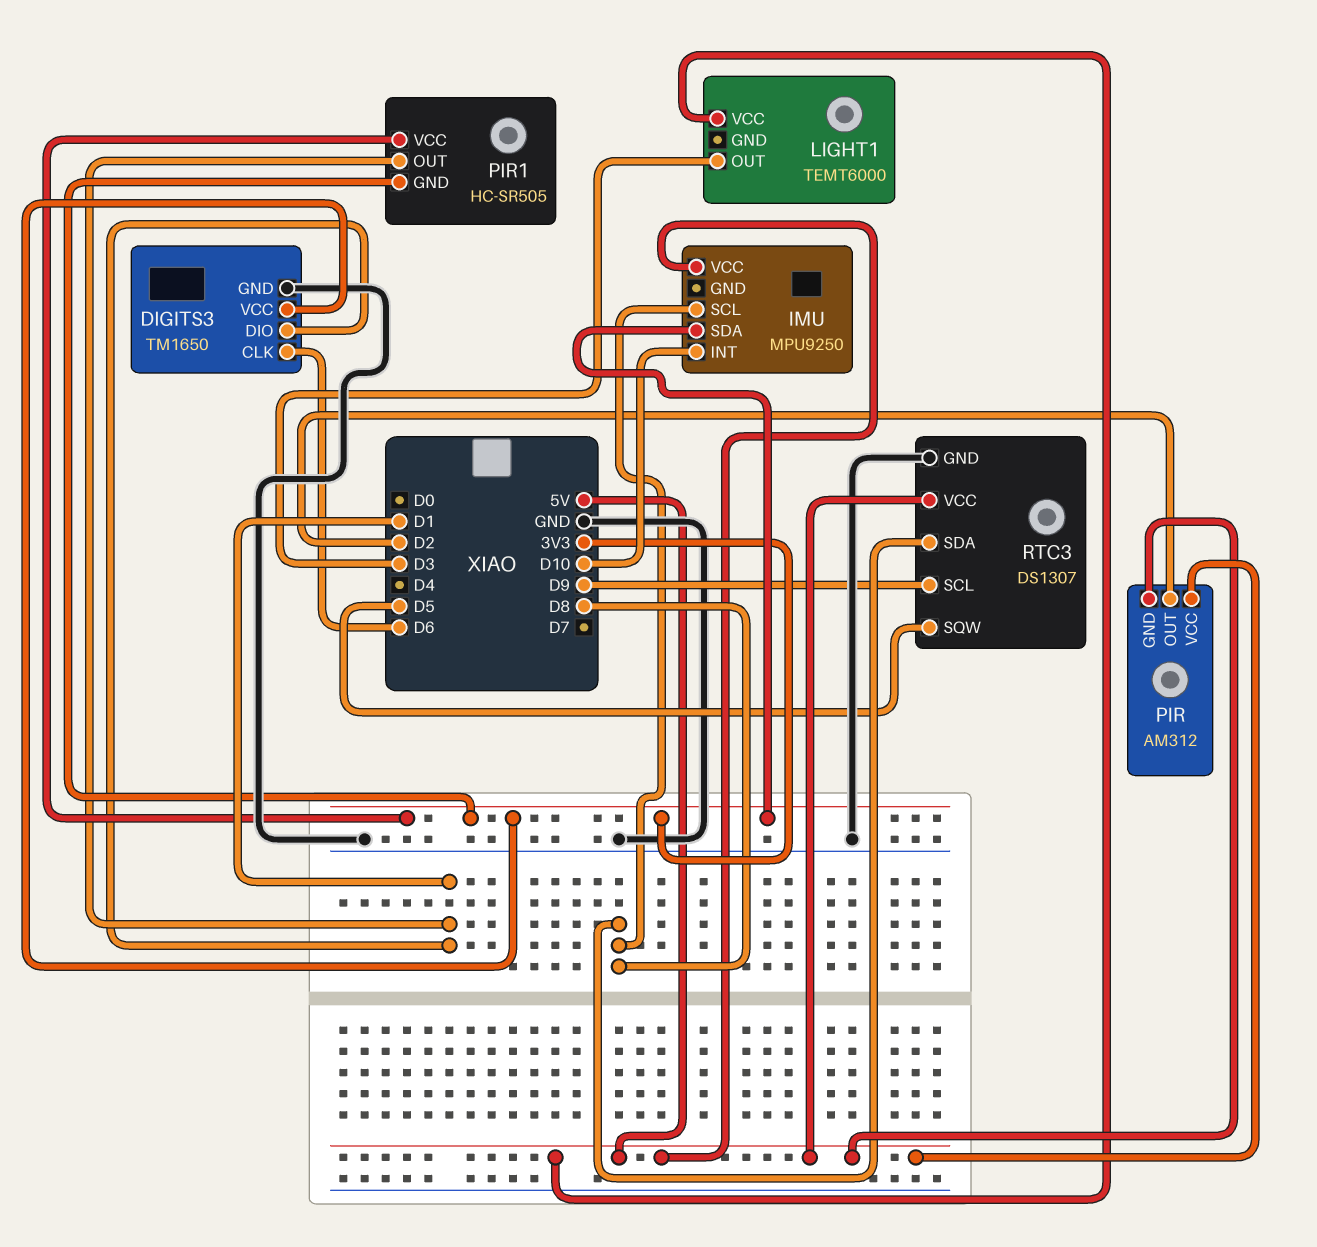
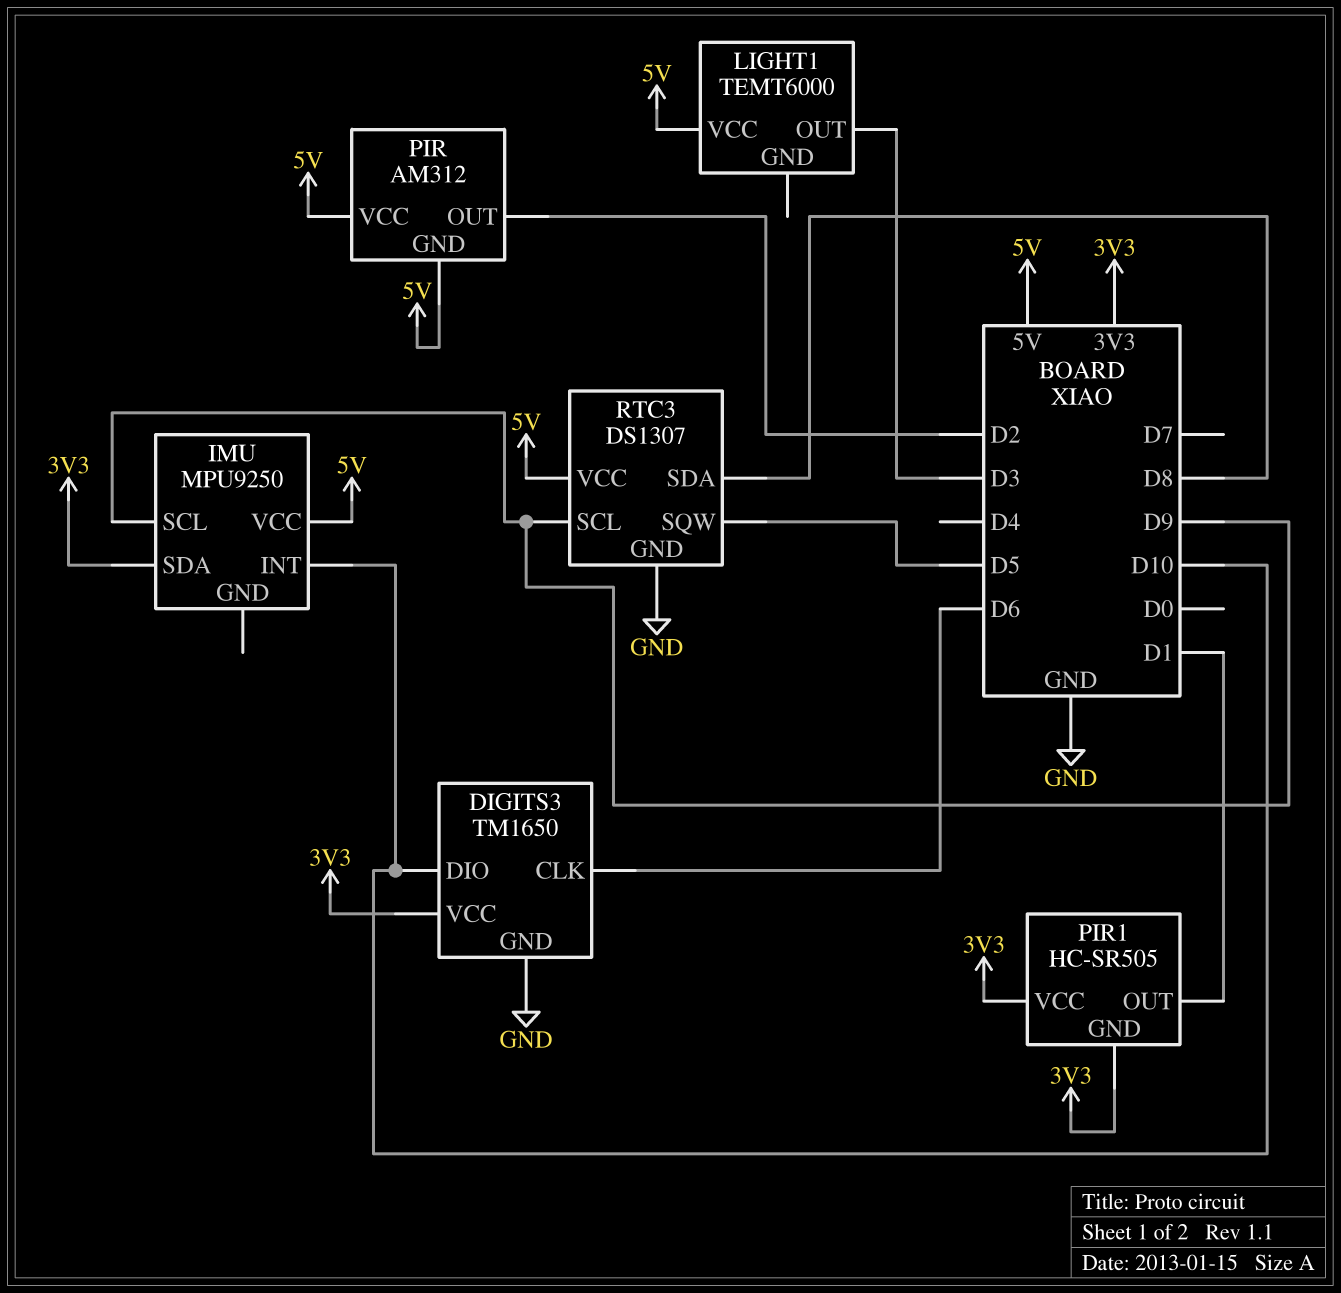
DIGITS3 pin DIO: D1 -> D10
IMU pin SCL: D8 -> D9

